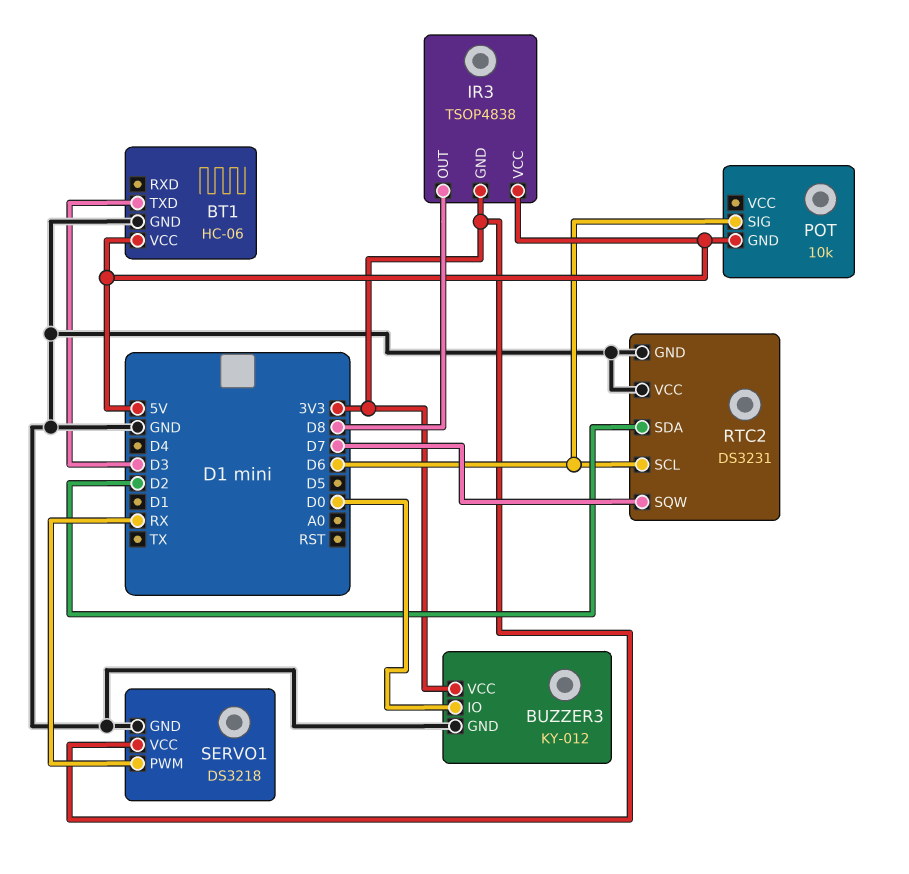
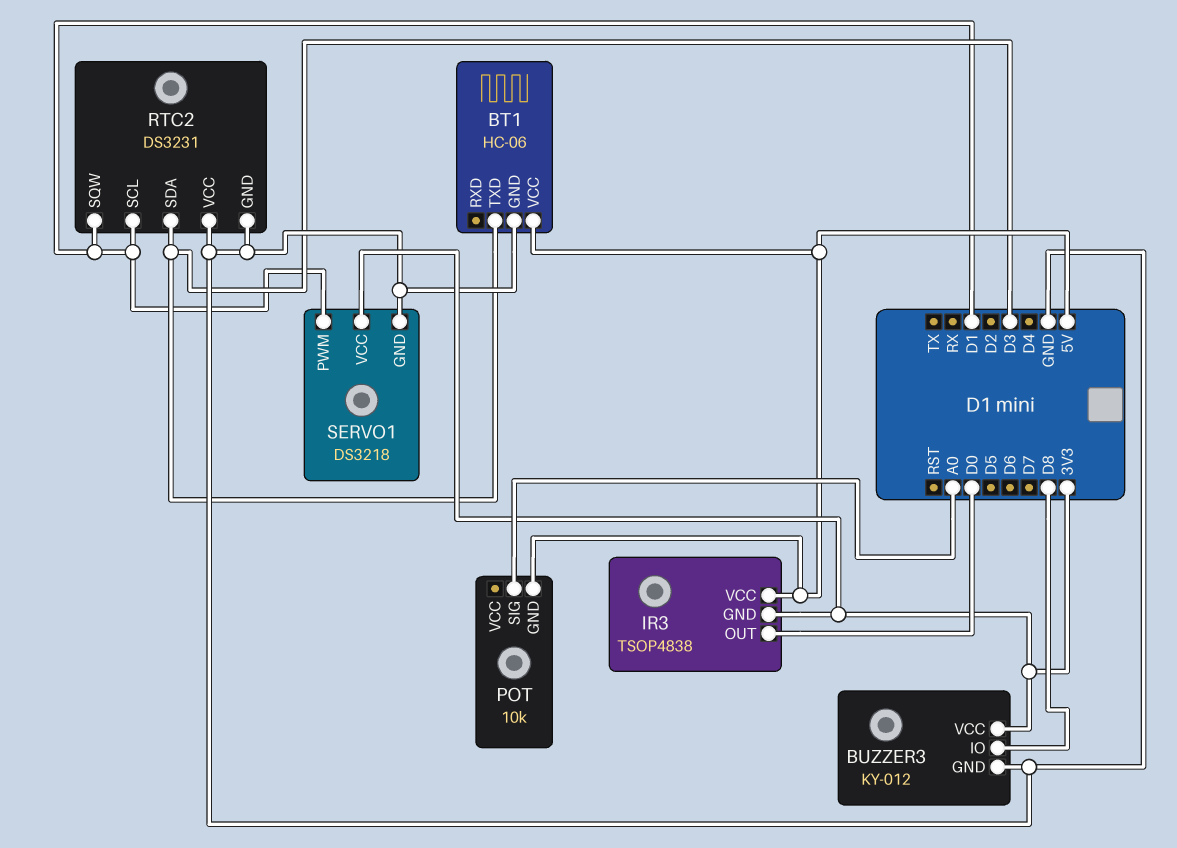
BUZZER3 pin IO: D0 -> D8
IR3 pin OUT: D8 -> D0
POT pin SIG: D6 -> A0
RTC2 pin SCL: D6 -> D1
RTC2 pin SDA: D2 -> D3
RTC2 pin SQW: D7 -> D1
SERVO1 pin PWM: RX -> D1

